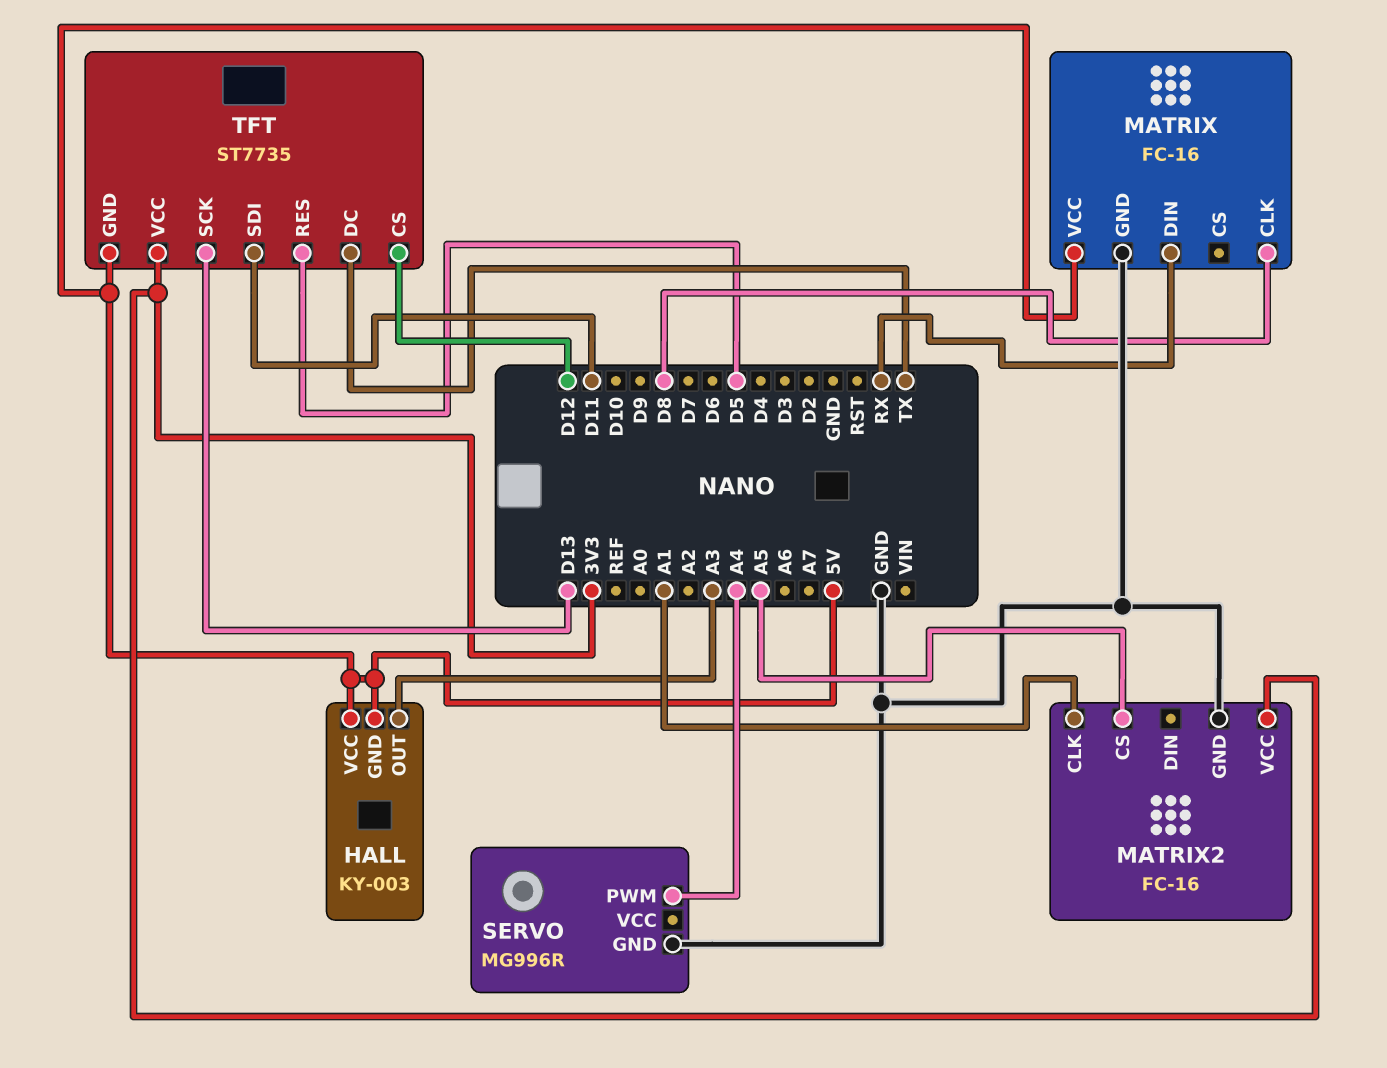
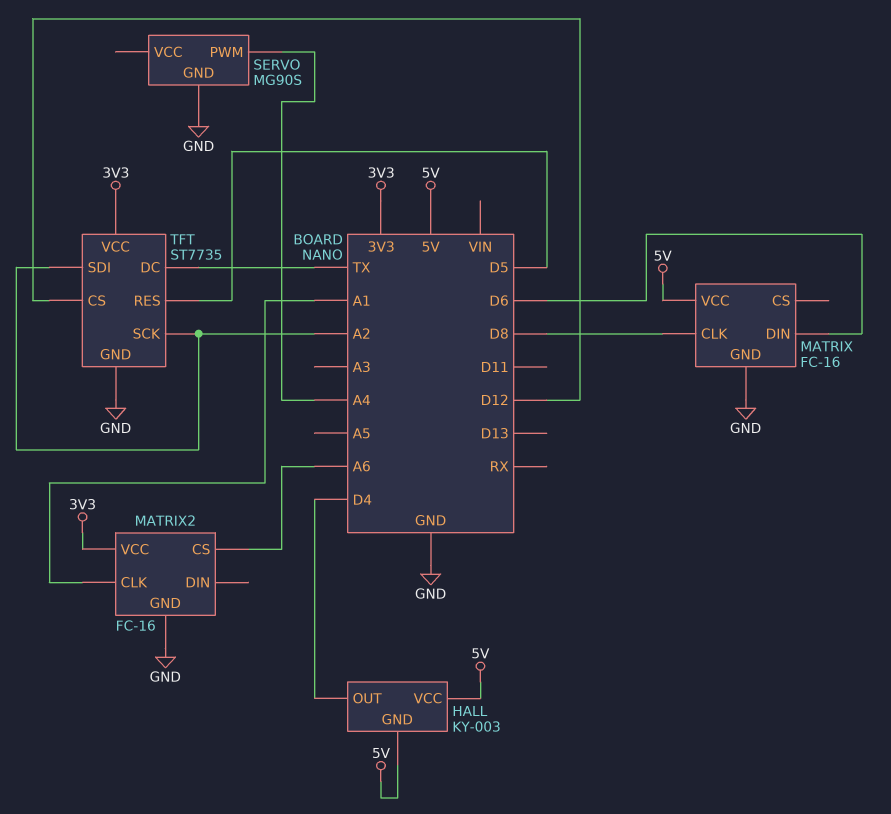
HALL pin OUT: A3 -> D4
MATRIX pin DIN: RX -> D6
MATRIX2 pin CS: A5 -> A6
SERVO: MG996R -> MG90S
TFT pin GND: 5V -> GND
TFT pin SCK: D13 -> A2
TFT pin SDI: D11 -> A2

